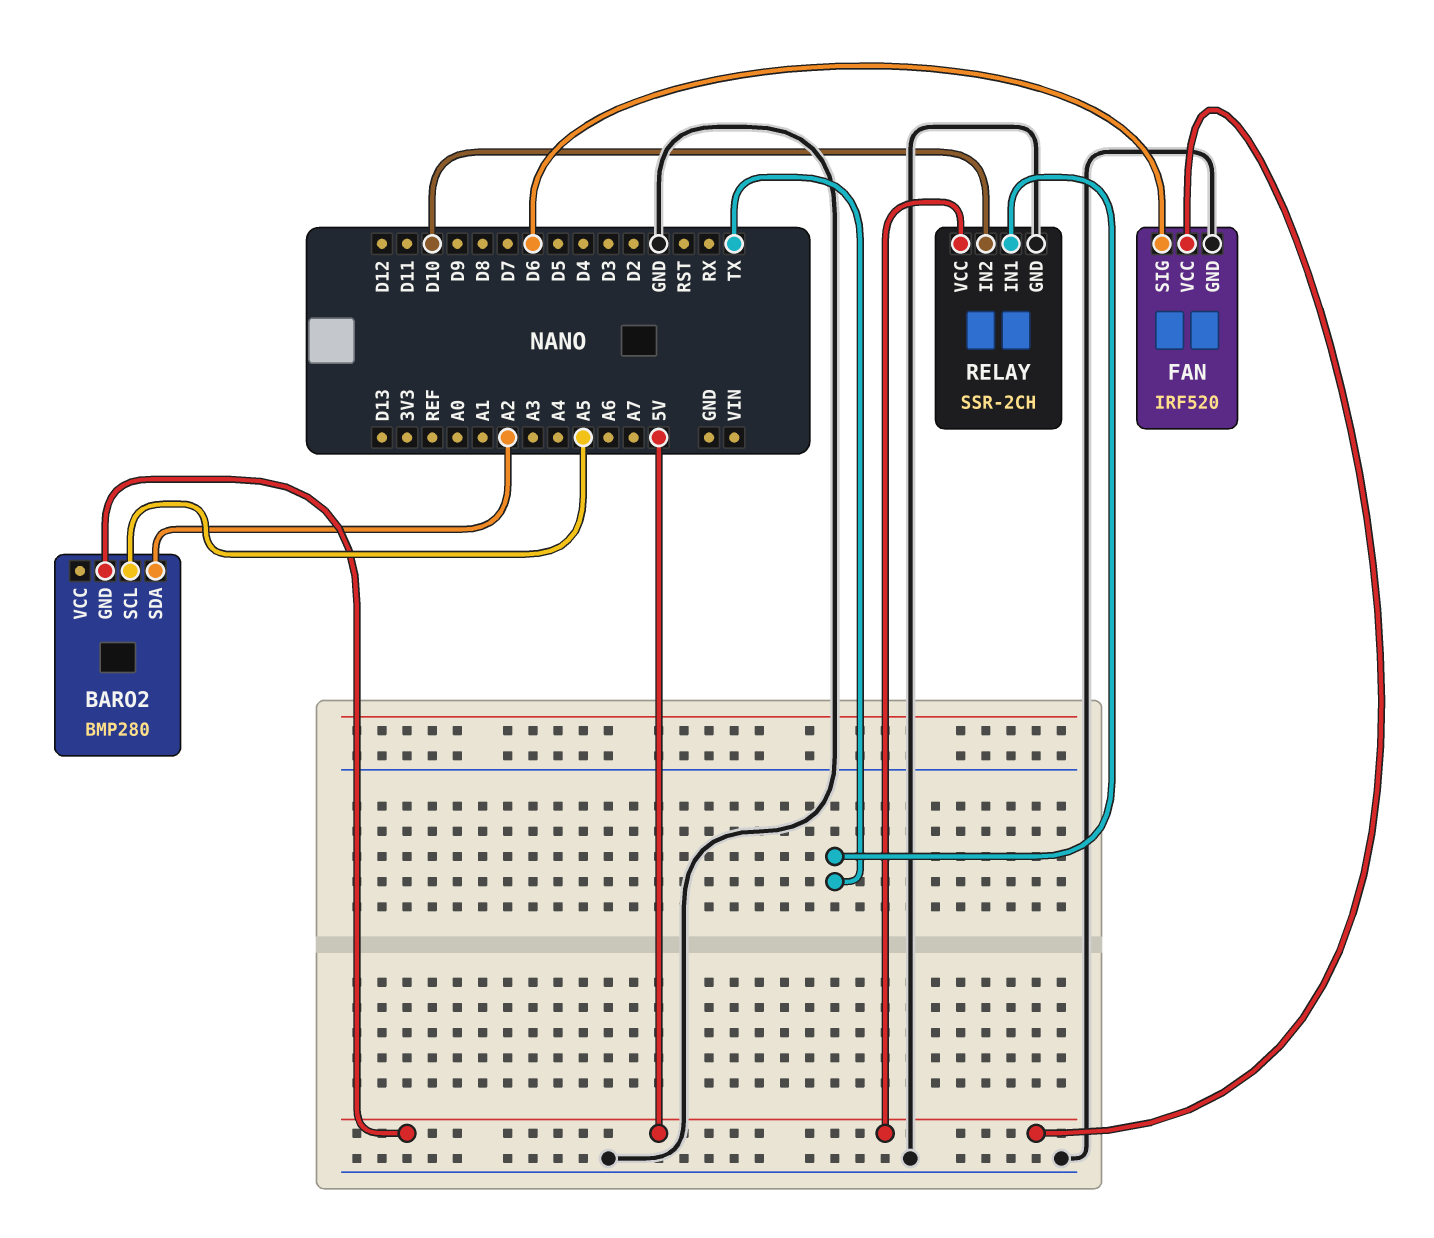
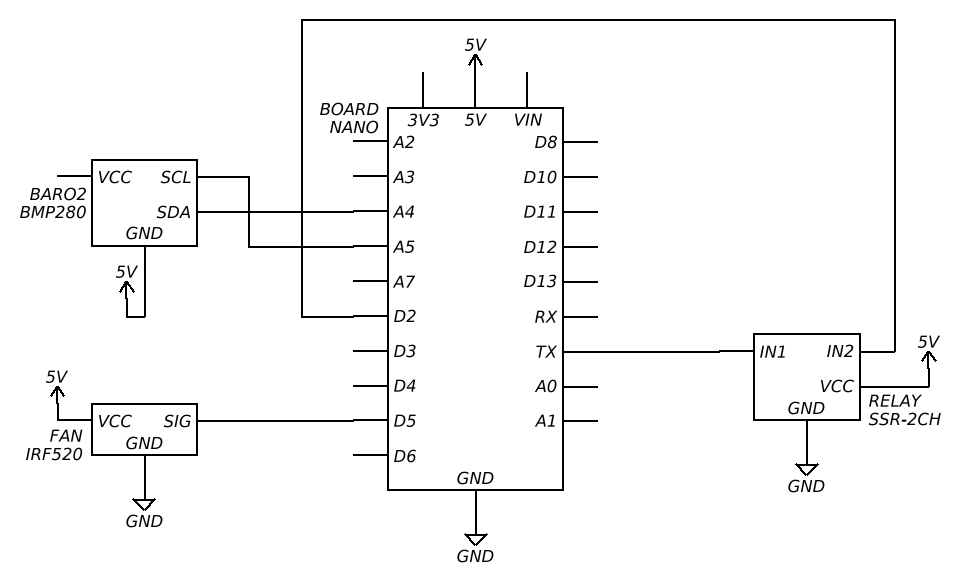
BARO2 pin SDA: A2 -> A4
FAN pin SIG: D6 -> D5
RELAY pin IN2: D10 -> D2

